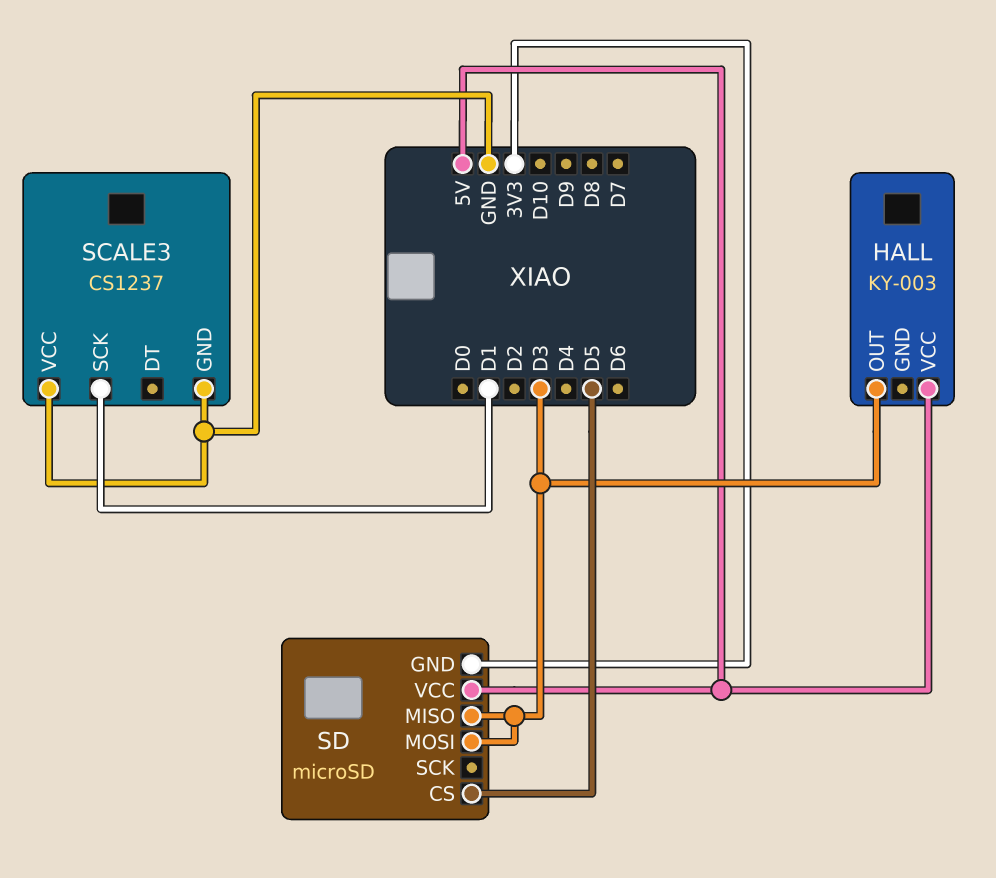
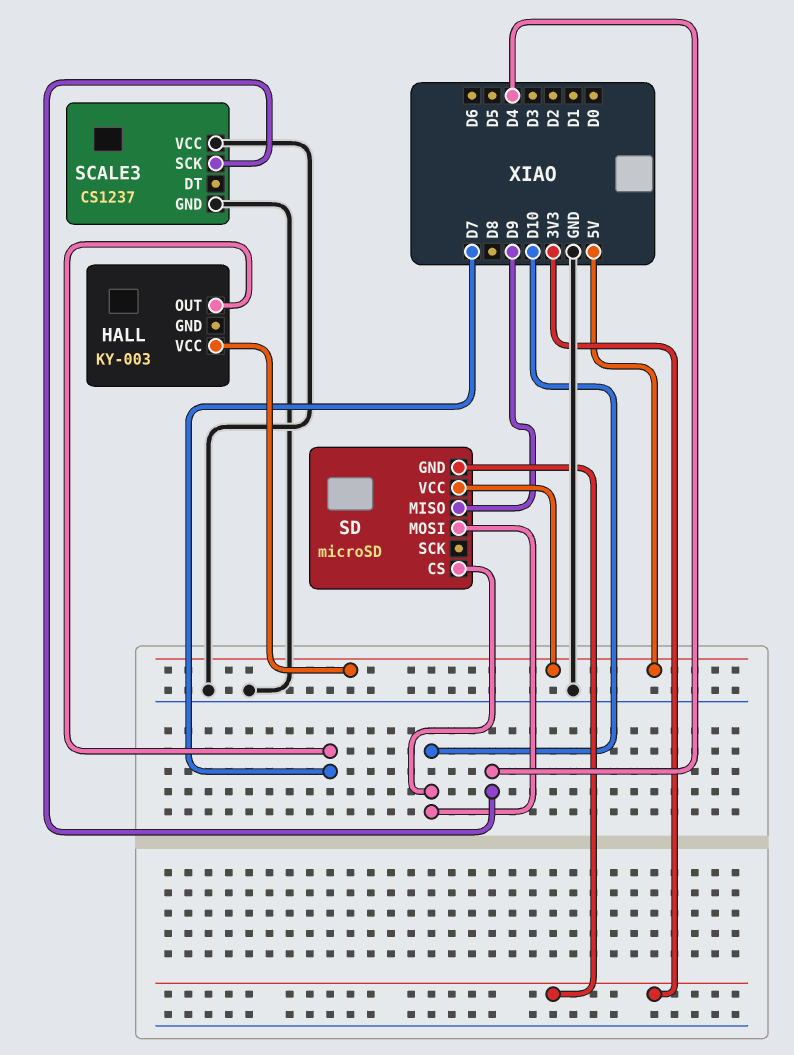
HALL pin OUT: D3 -> D7
SCALE3 pin SCK: D1 -> D4
SD pin CS: D5 -> D10
SD pin MISO: D3 -> D9
SD pin MOSI: D3 -> D10

